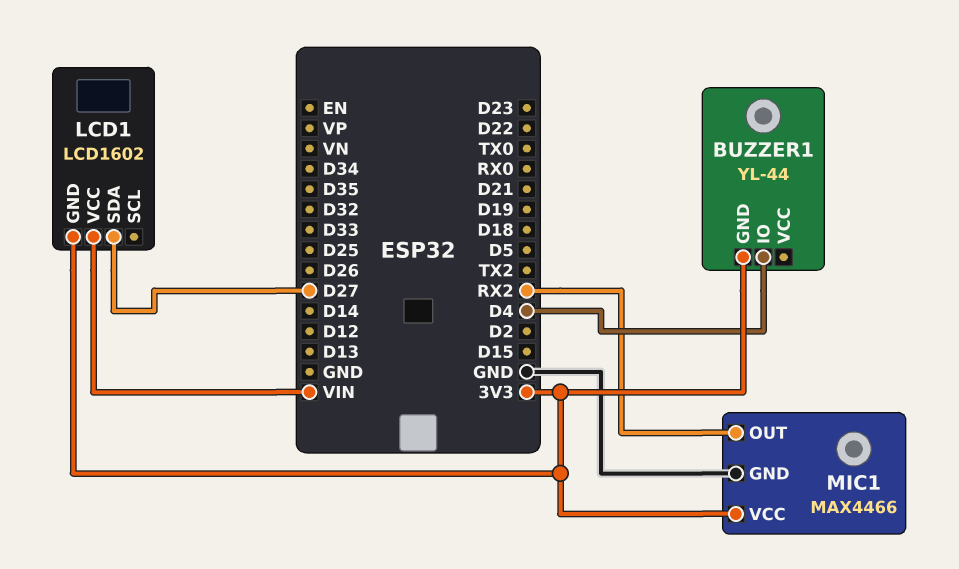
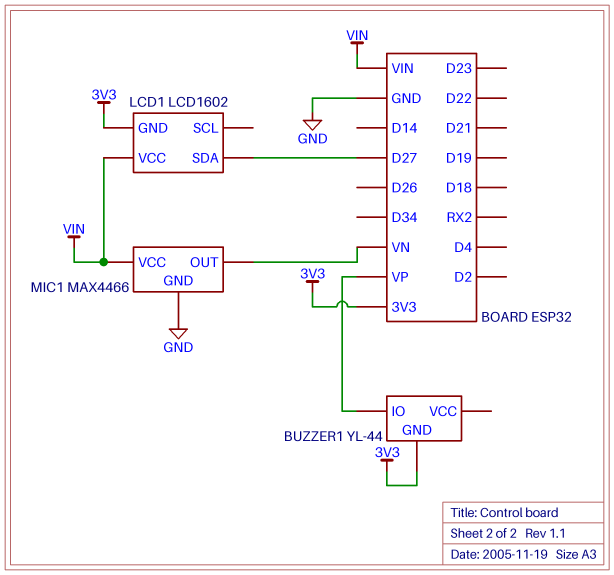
BUZZER1 pin IO: D4 -> VP
MIC1 pin OUT: RX2 -> VN
MIC1 pin VCC: 3V3 -> VIN

